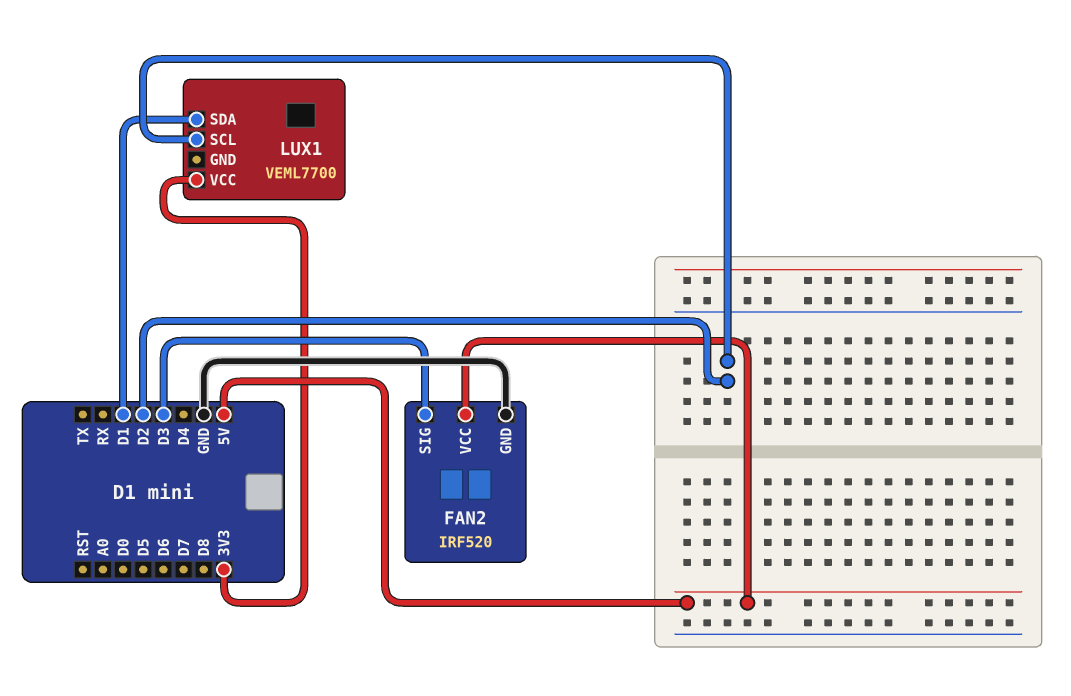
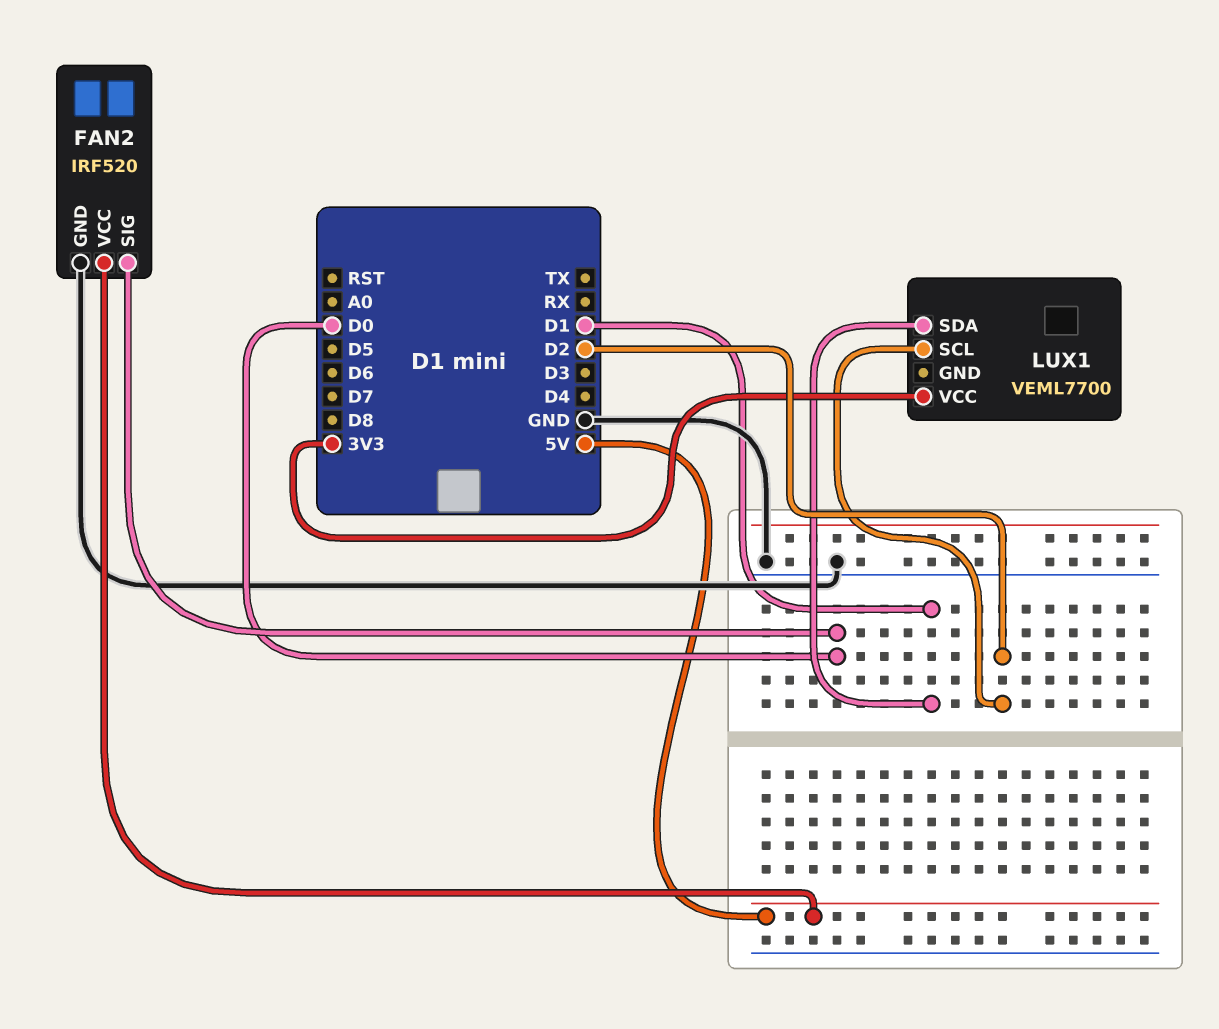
FAN2 pin SIG: D3 -> D0

